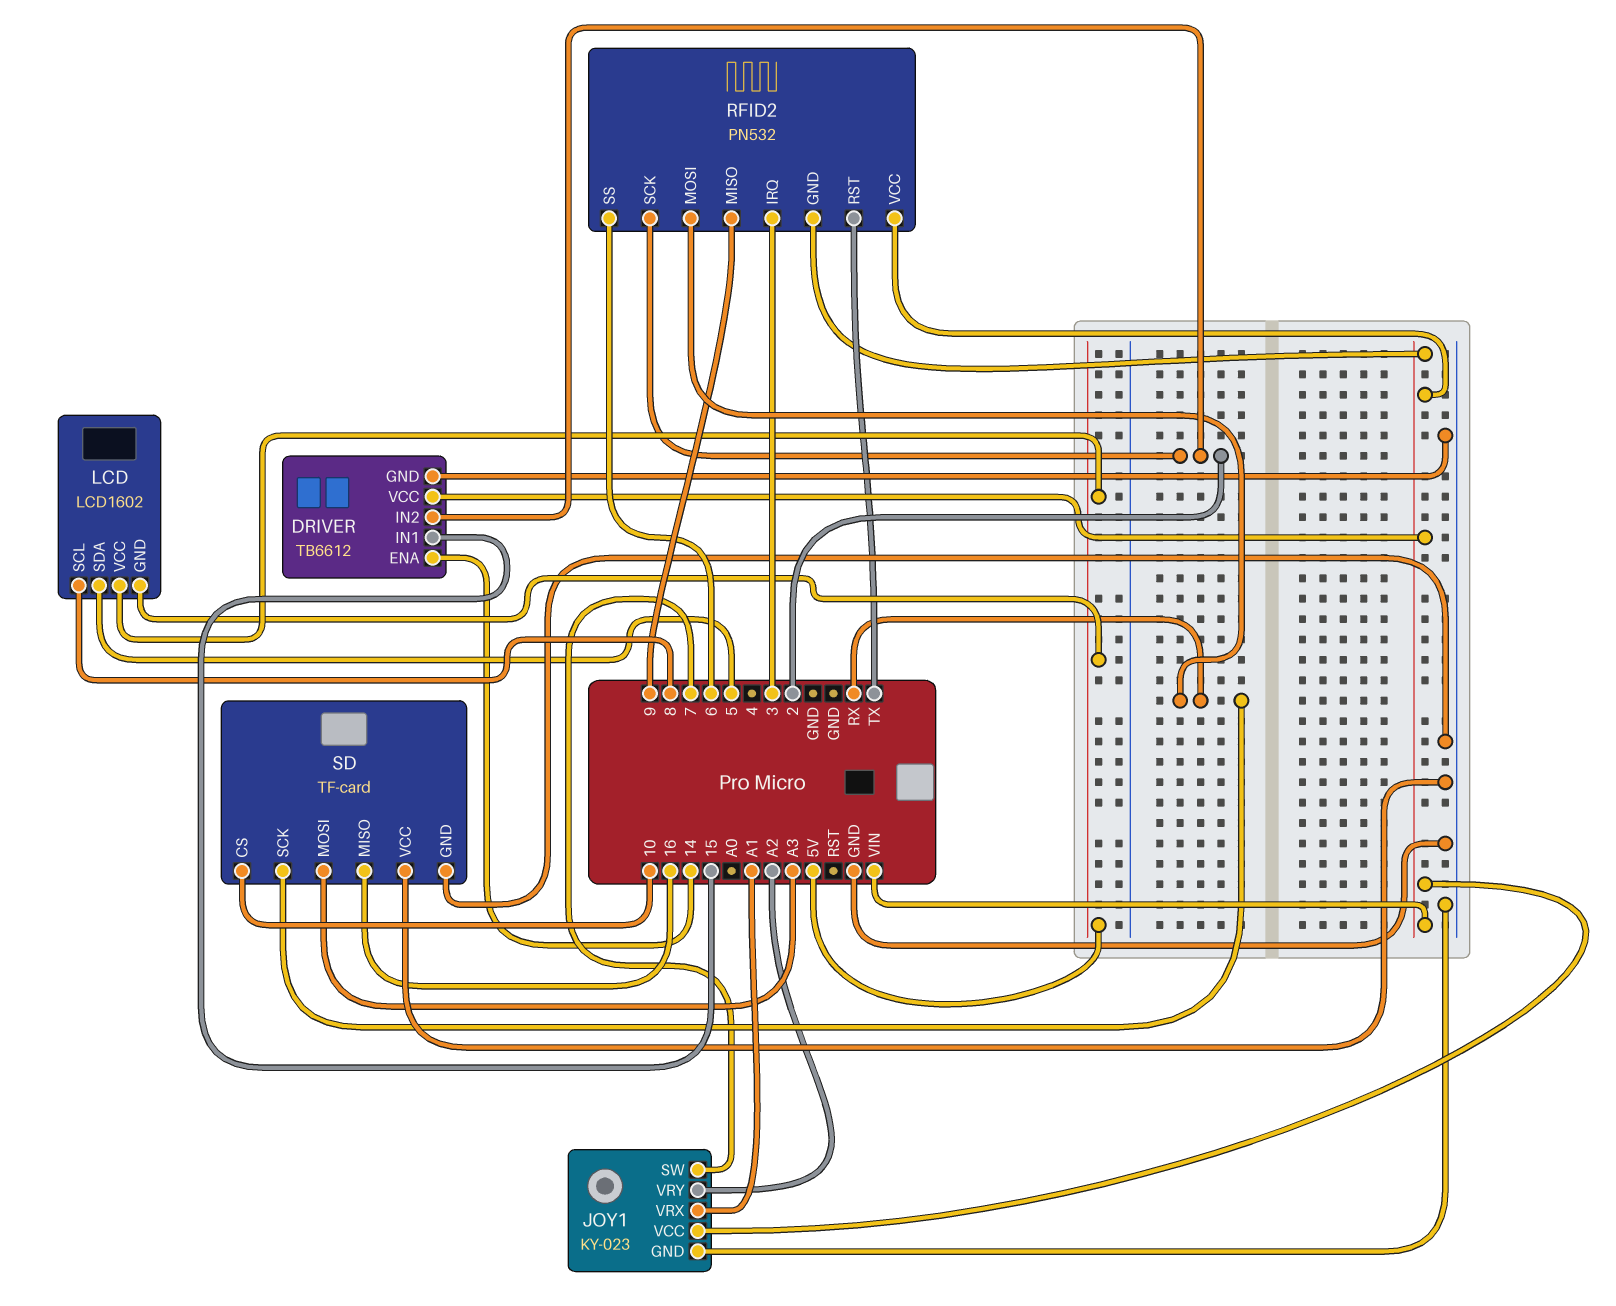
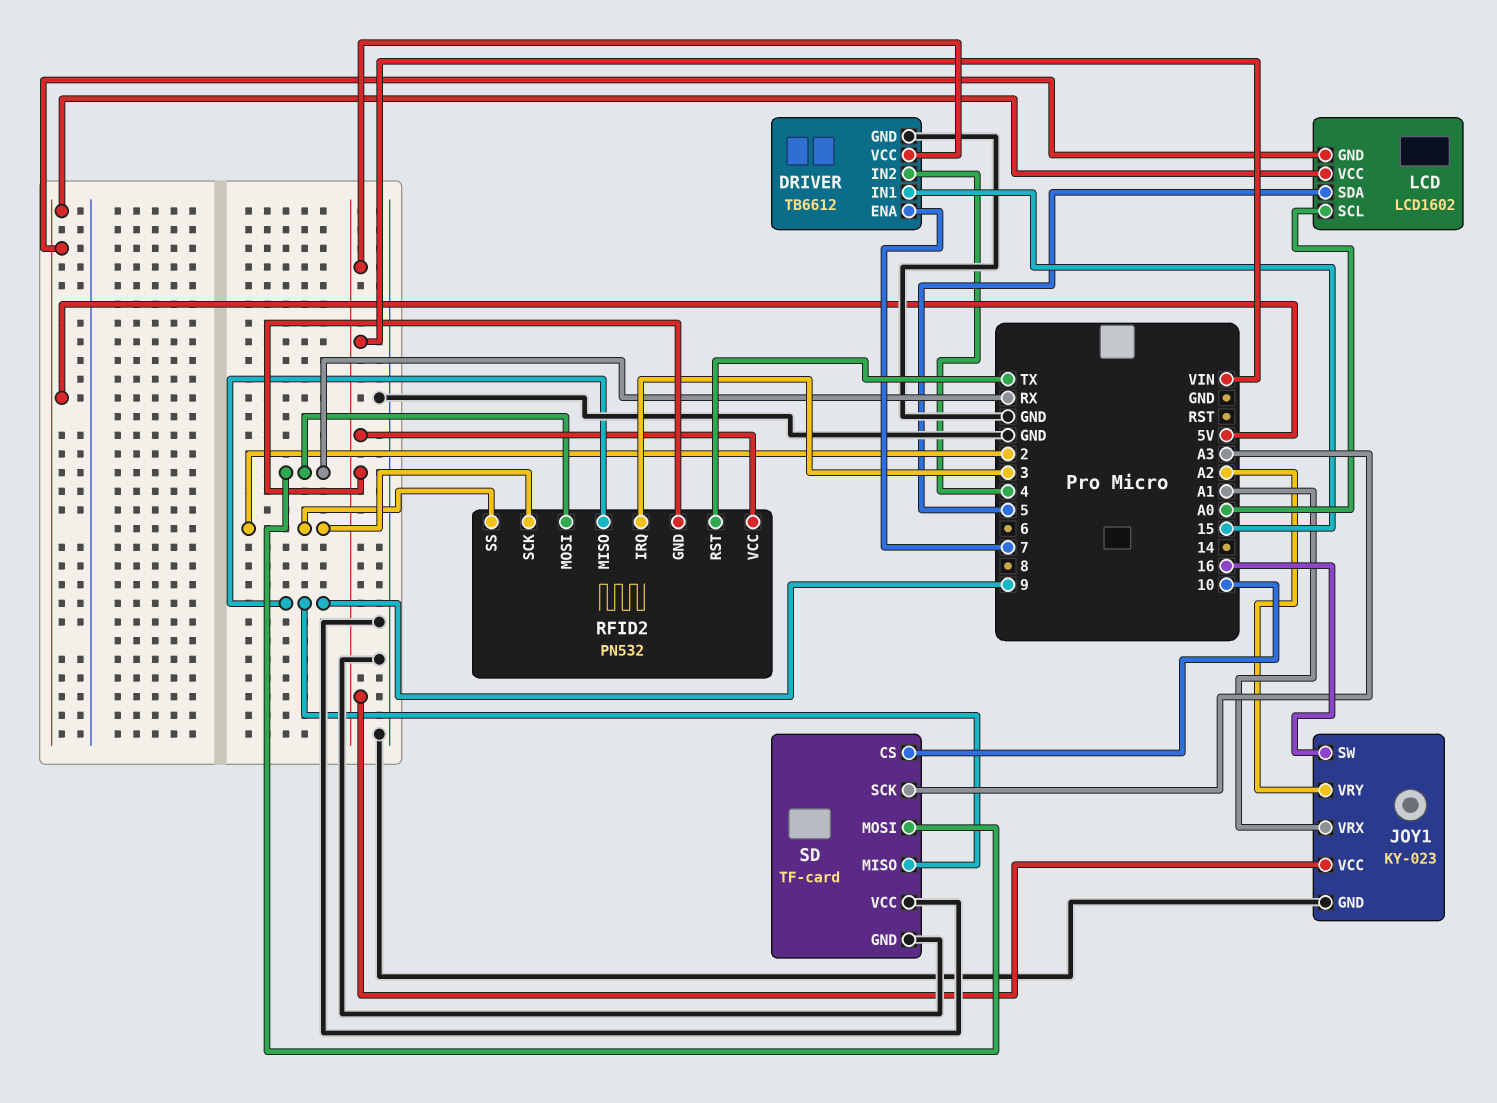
DRIVER pin ENA: 14 -> 7
DRIVER pin IN2: 2 -> 4
JOY1 pin SW: 7 -> 16
LCD pin SCL: 8 -> A0
RFID2 pin SS: 6 -> 2
SD pin MISO: 16 -> 9
SD pin MOSI: A3 -> RX
SD pin SCK: RX -> A3

